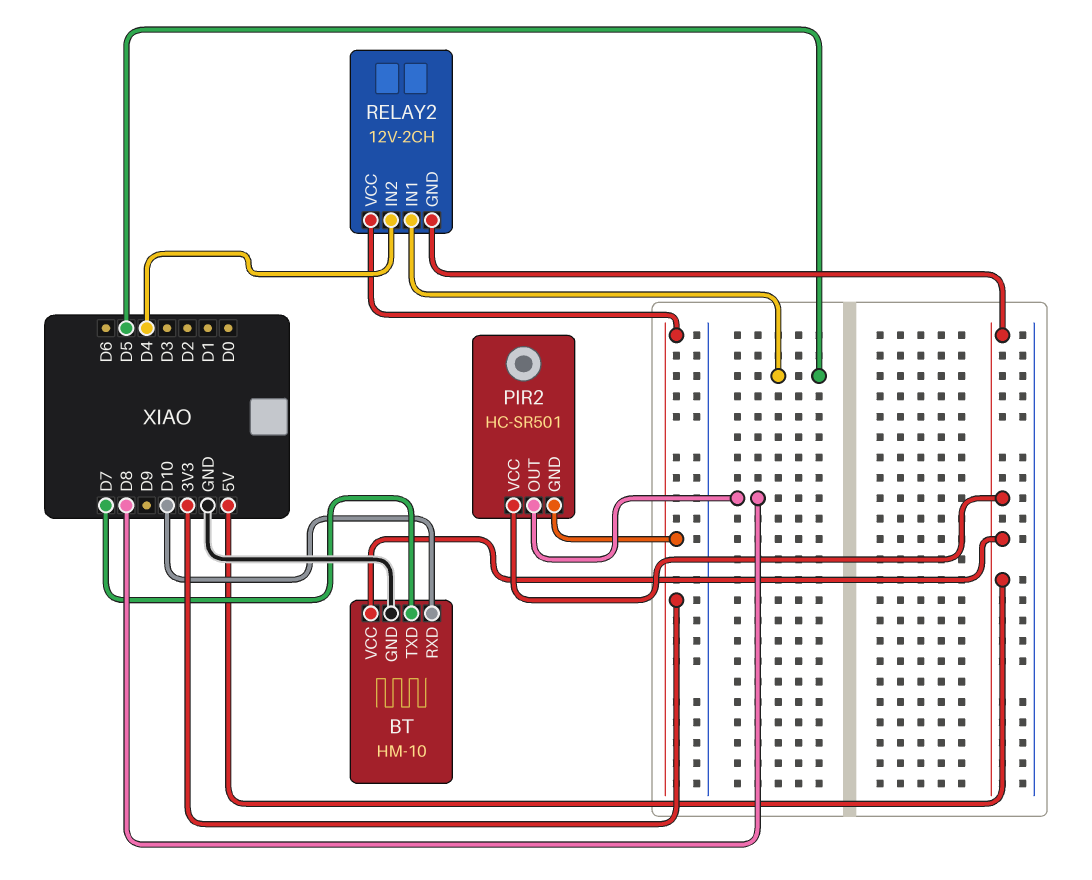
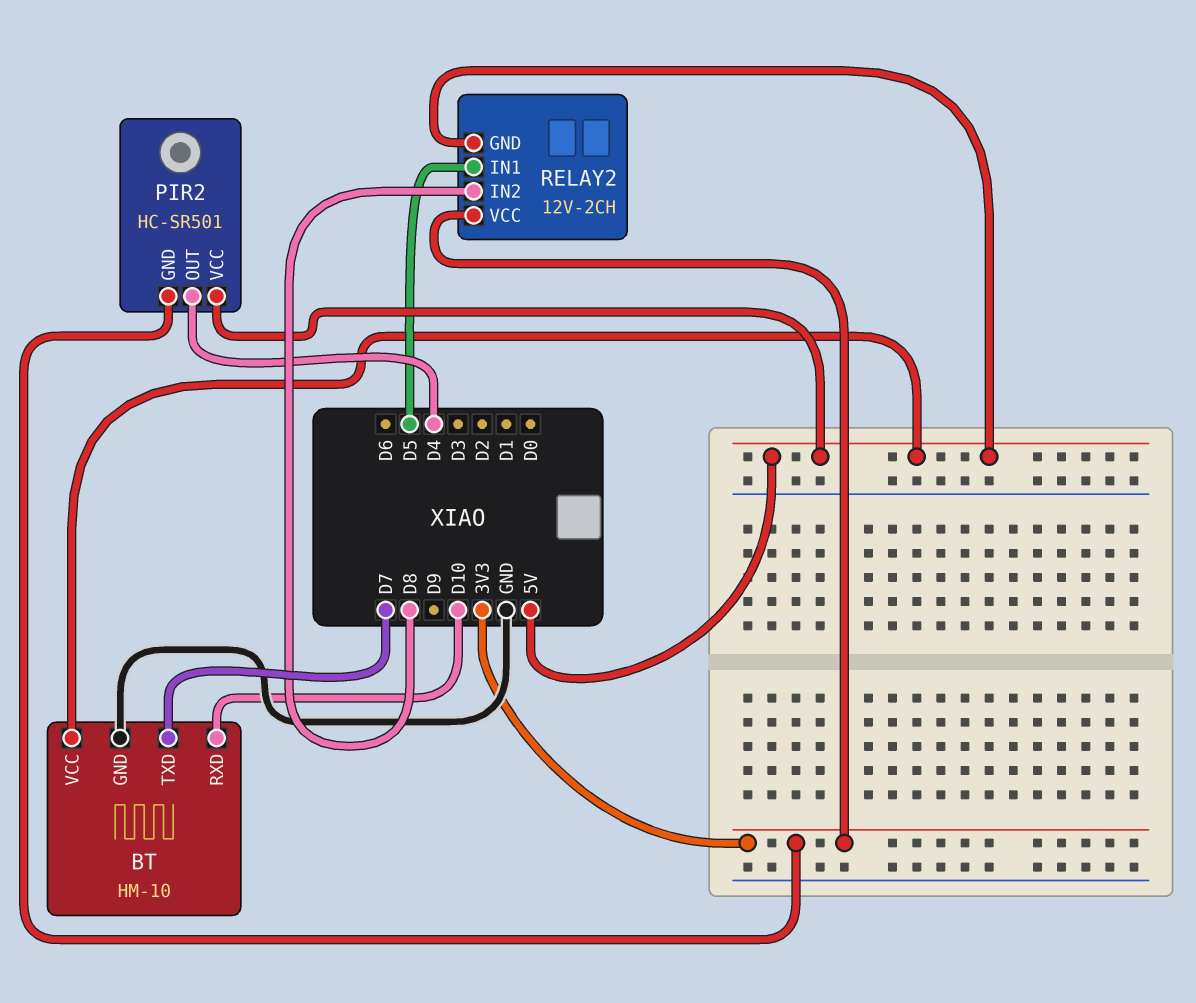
PIR2 pin OUT: D8 -> D4
RELAY2 pin IN2: D4 -> D8

